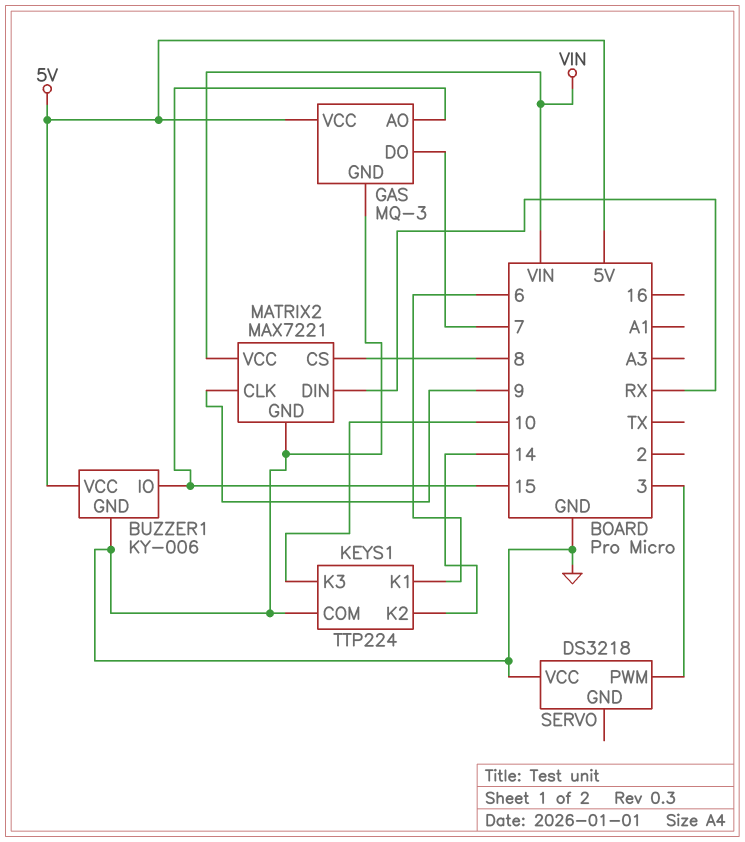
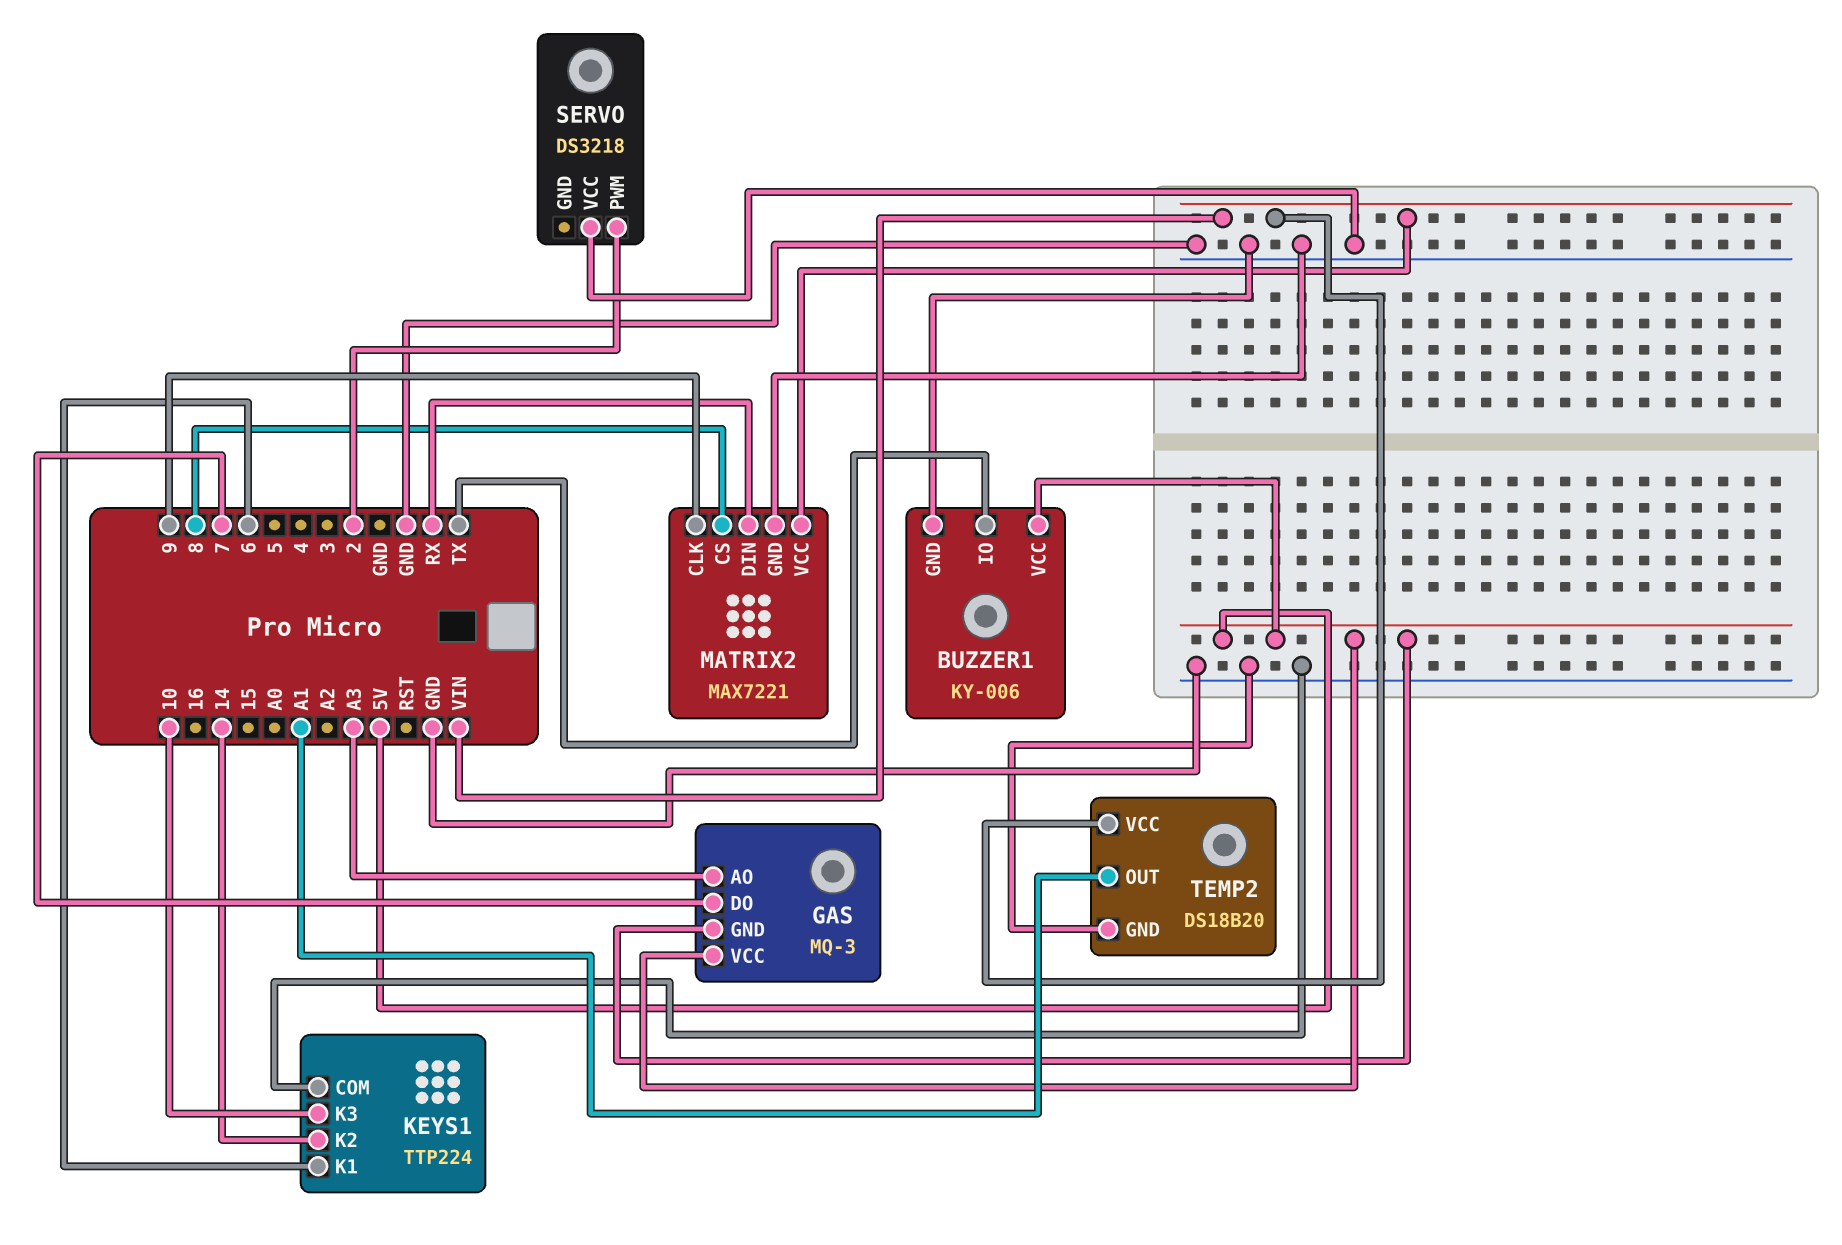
BUZZER1 pin IO: 15 -> TX
GAS pin AO: 15 -> A3
GAS pin GND: GND -> 5V
SERVO pin PWM: 3 -> 2
TEMP2: none -> DS18B20
TEMP2 pin GND: none -> GND
TEMP2 pin OUT: none -> A1
TEMP2 pin VCC: none -> VIN

